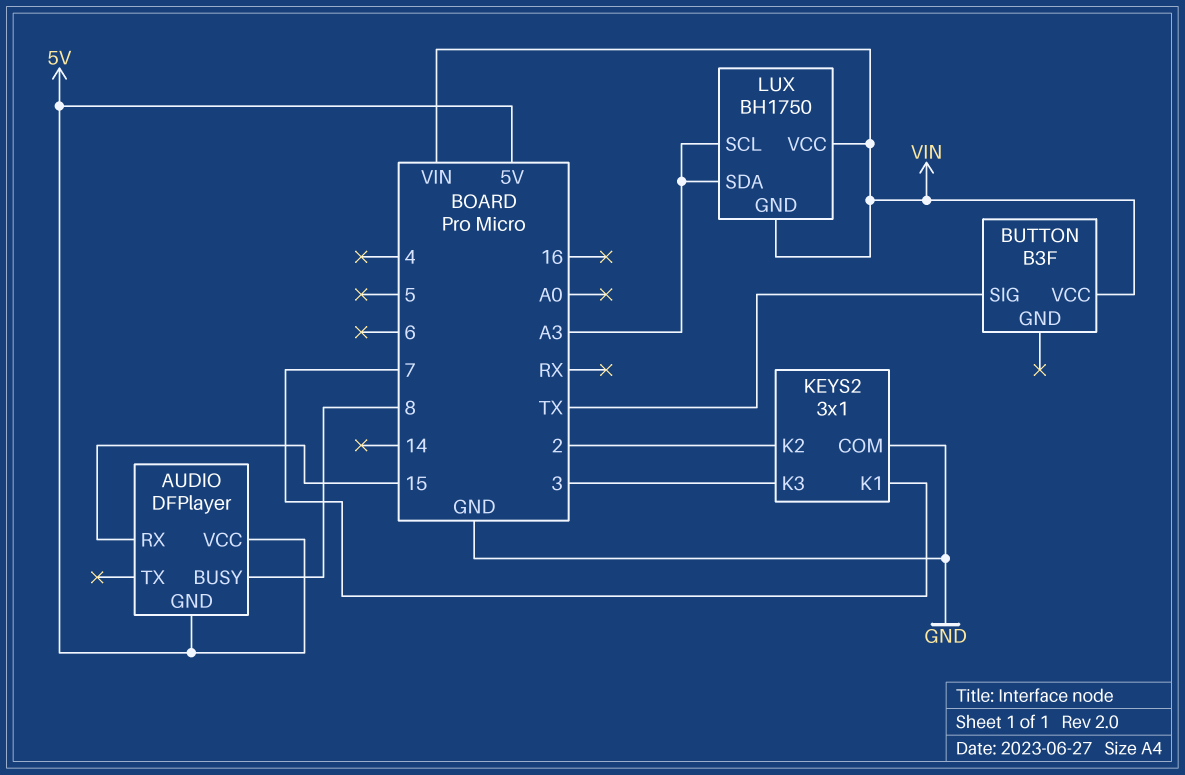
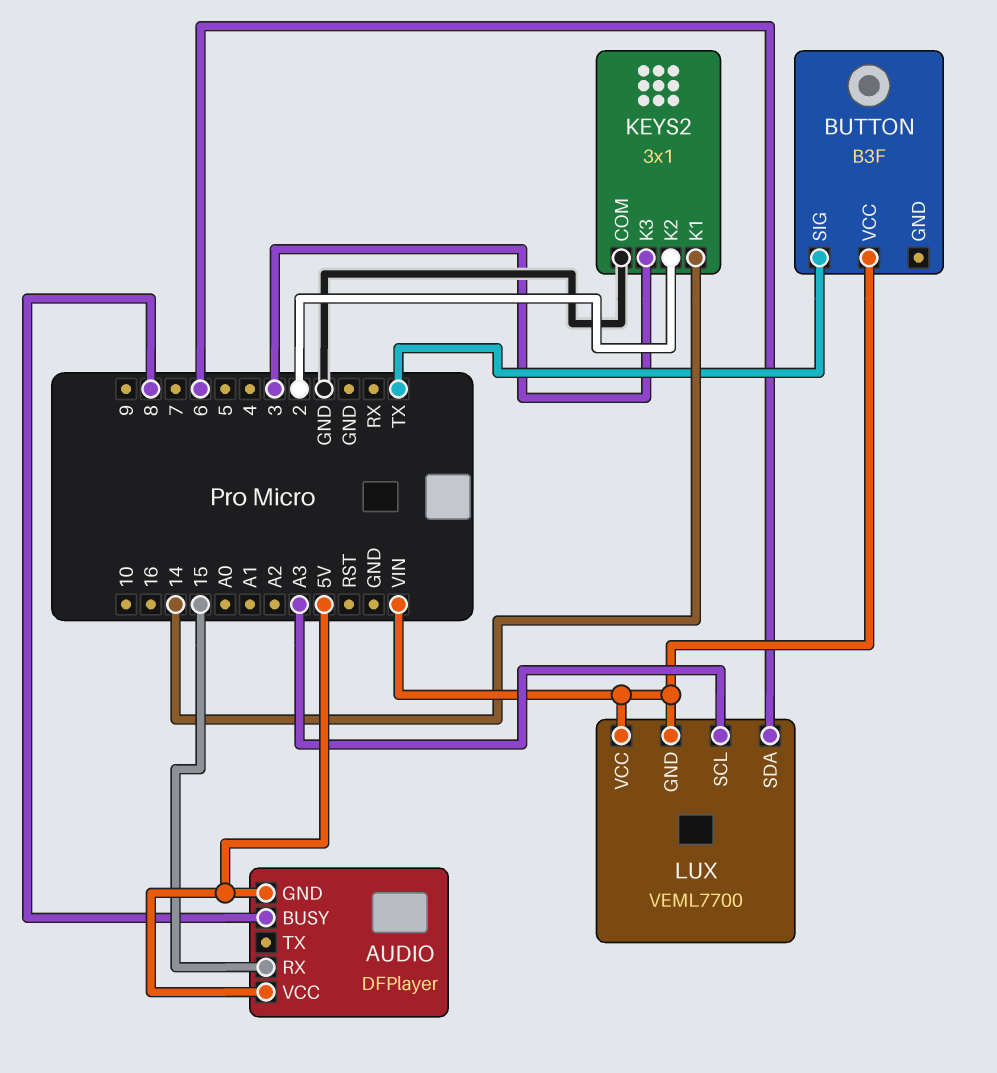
KEYS2 pin K1: 7 -> 14
LUX: BH1750 -> VEML7700
LUX pin SDA: A3 -> 6

